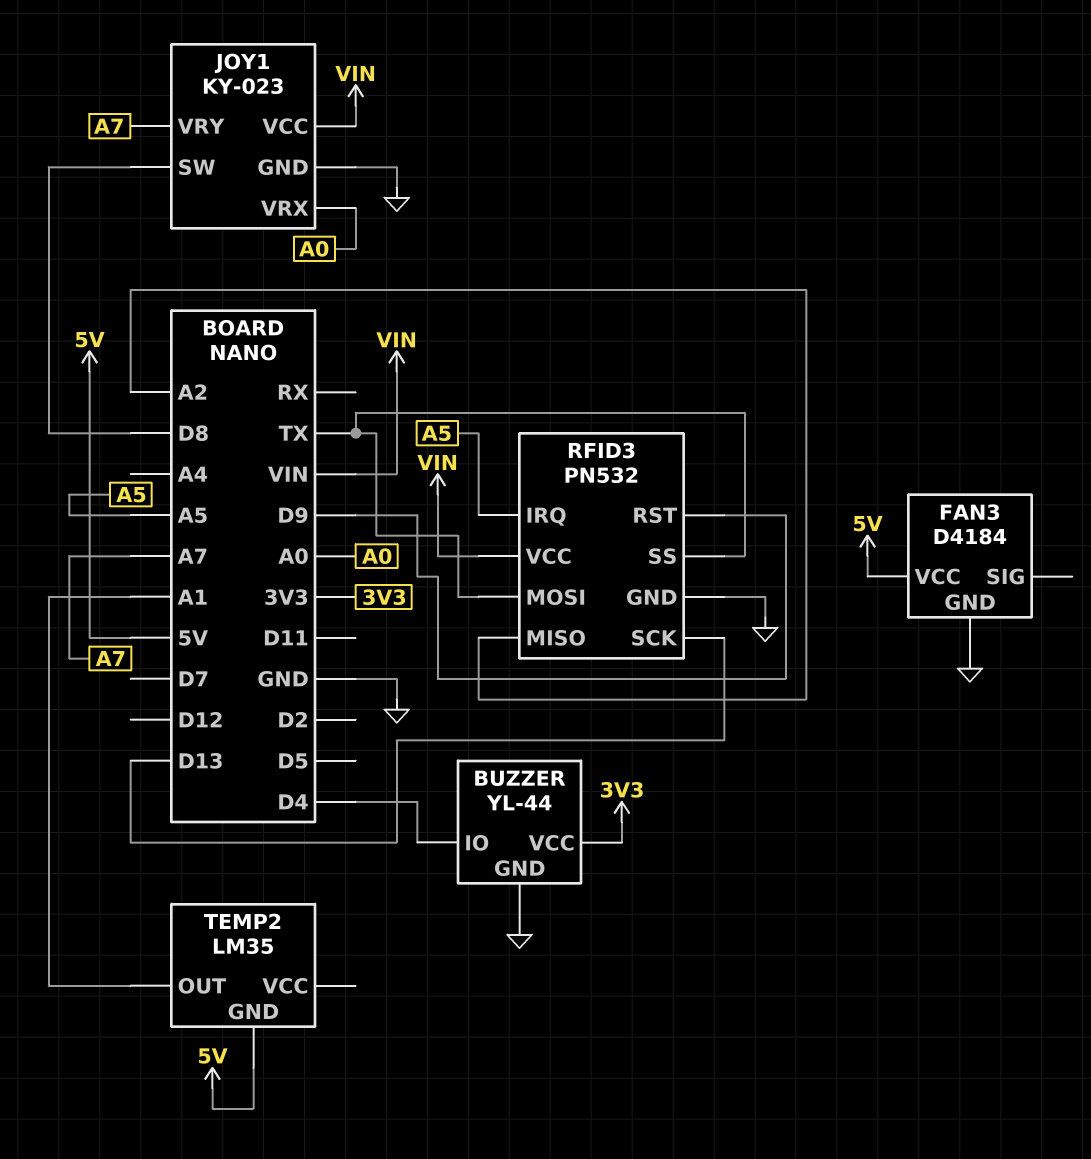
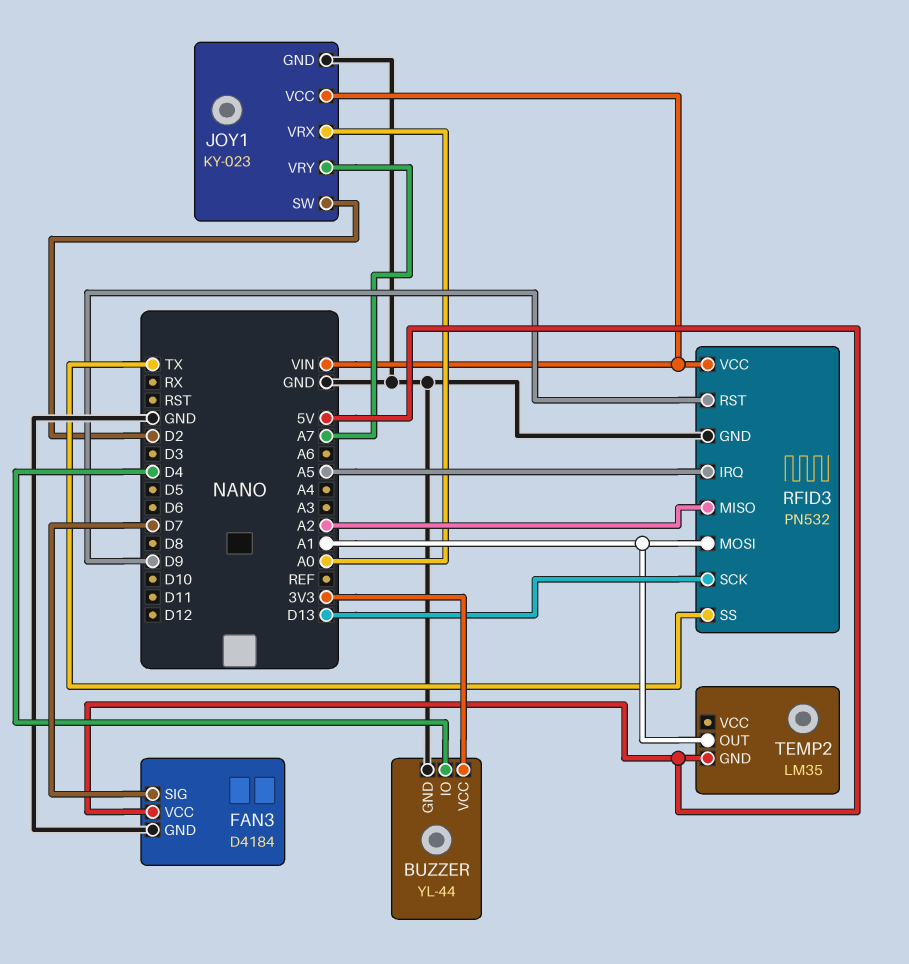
FAN3 pin SIG: none -> D7
JOY1 pin SW: D8 -> D2
RFID3 pin MOSI: TX -> A1

